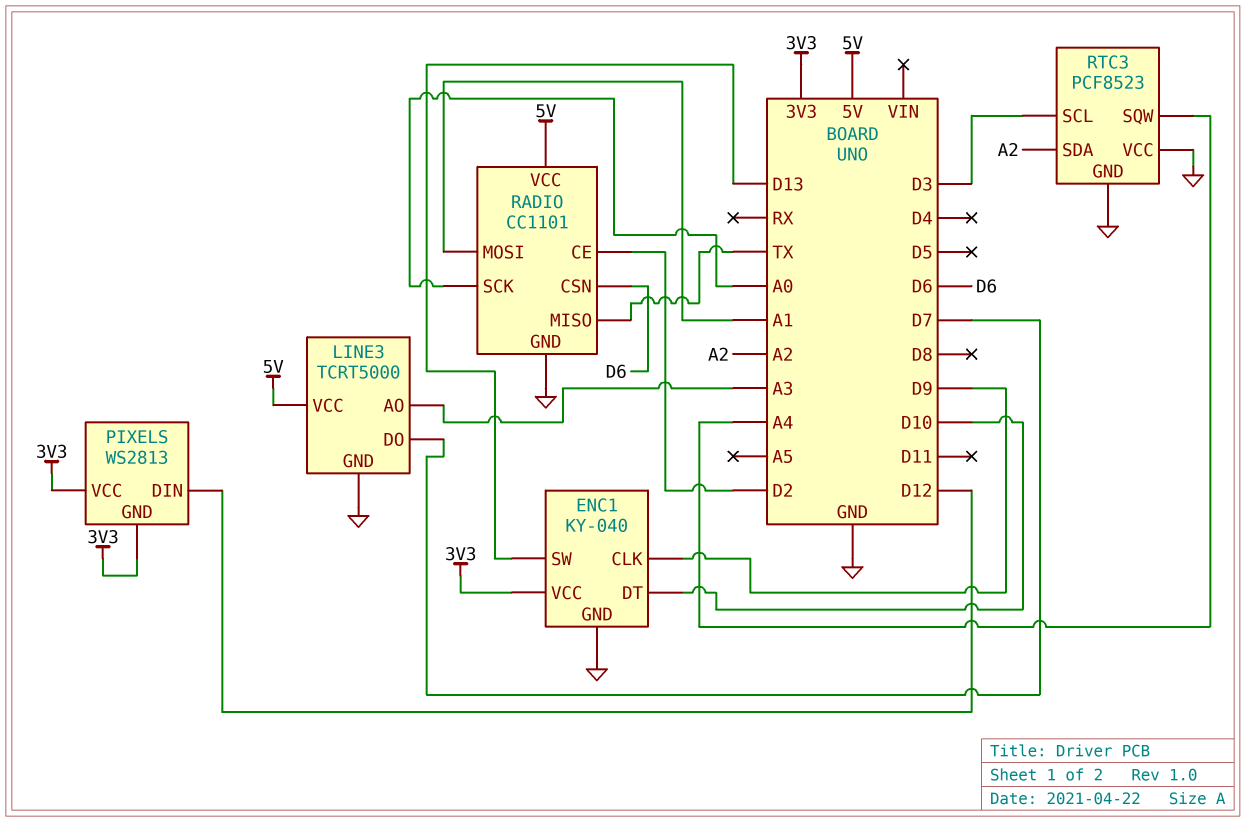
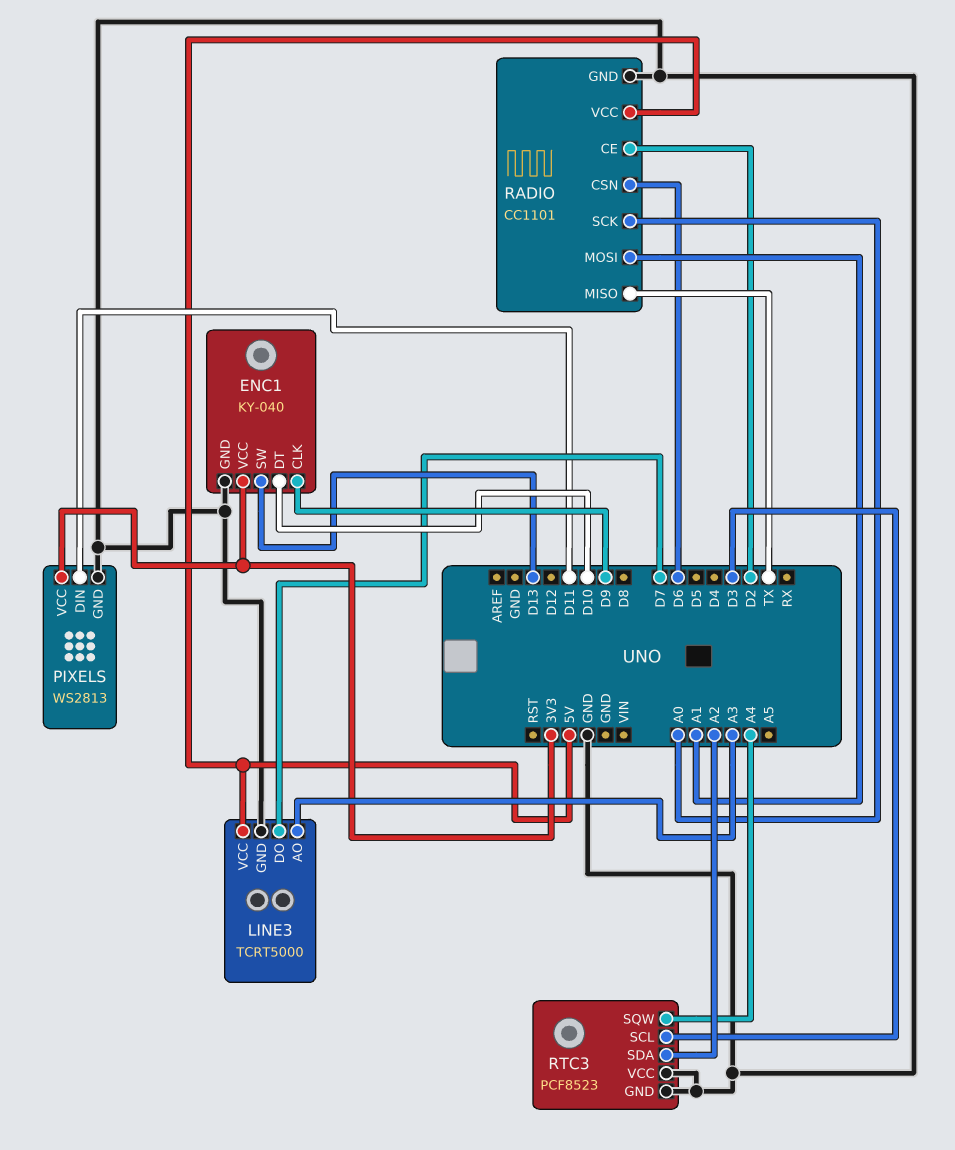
PIXELS pin DIN: D12 -> D11
PIXELS pin GND: 3V3 -> GND

